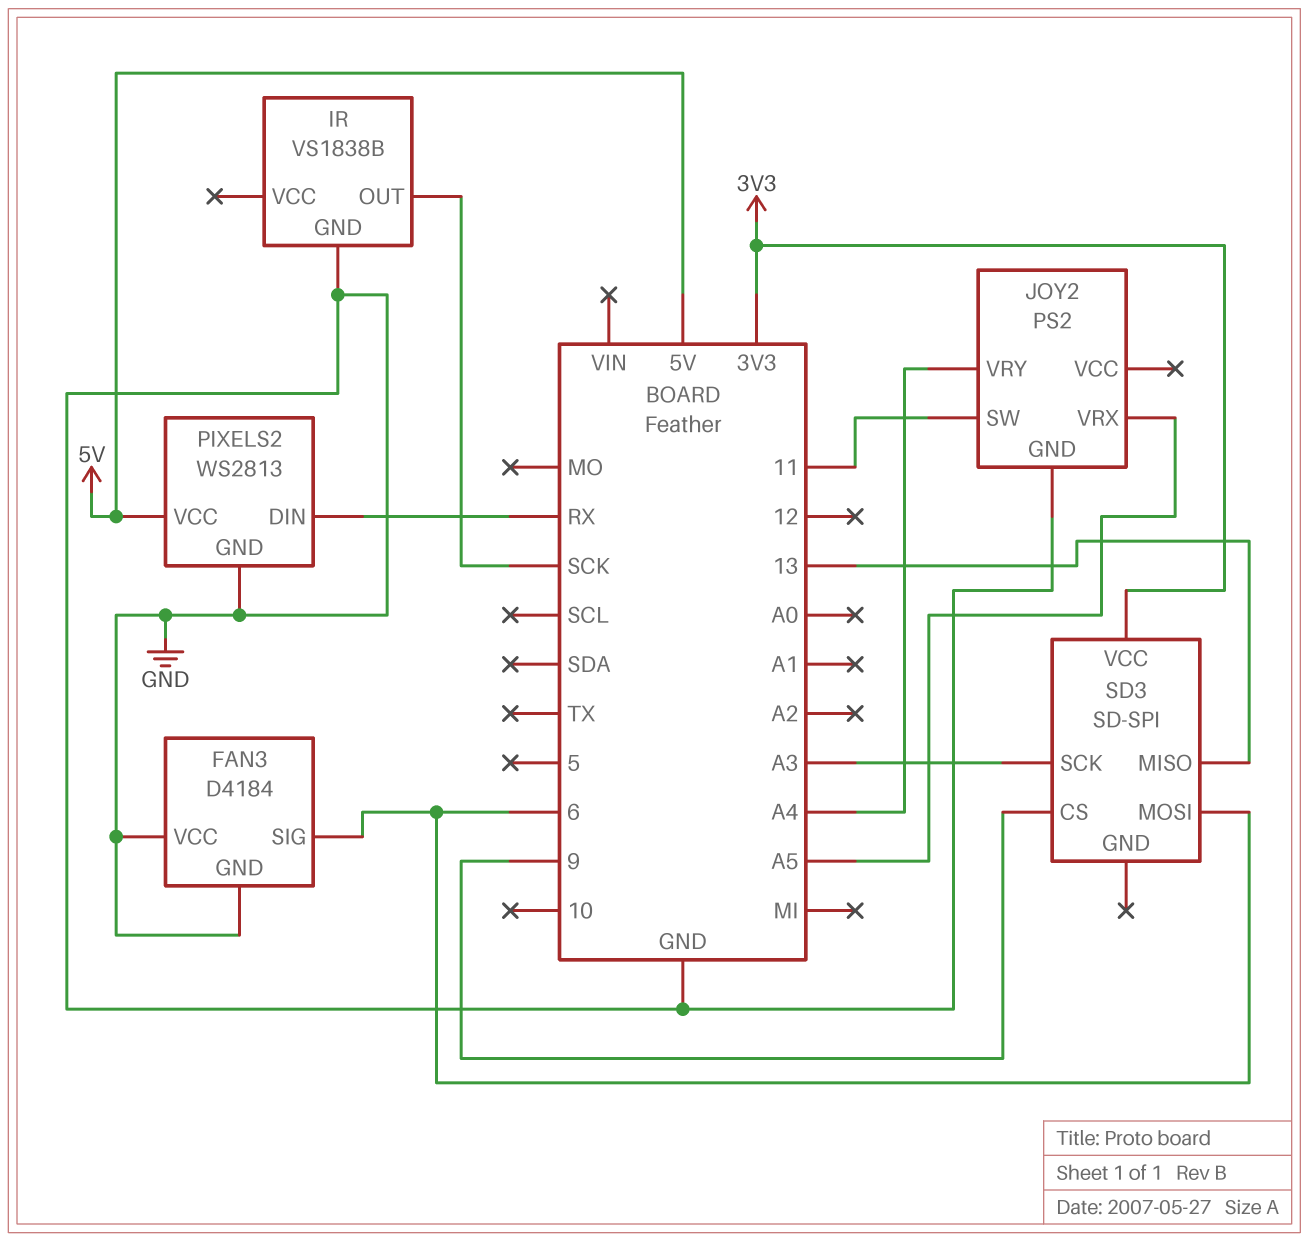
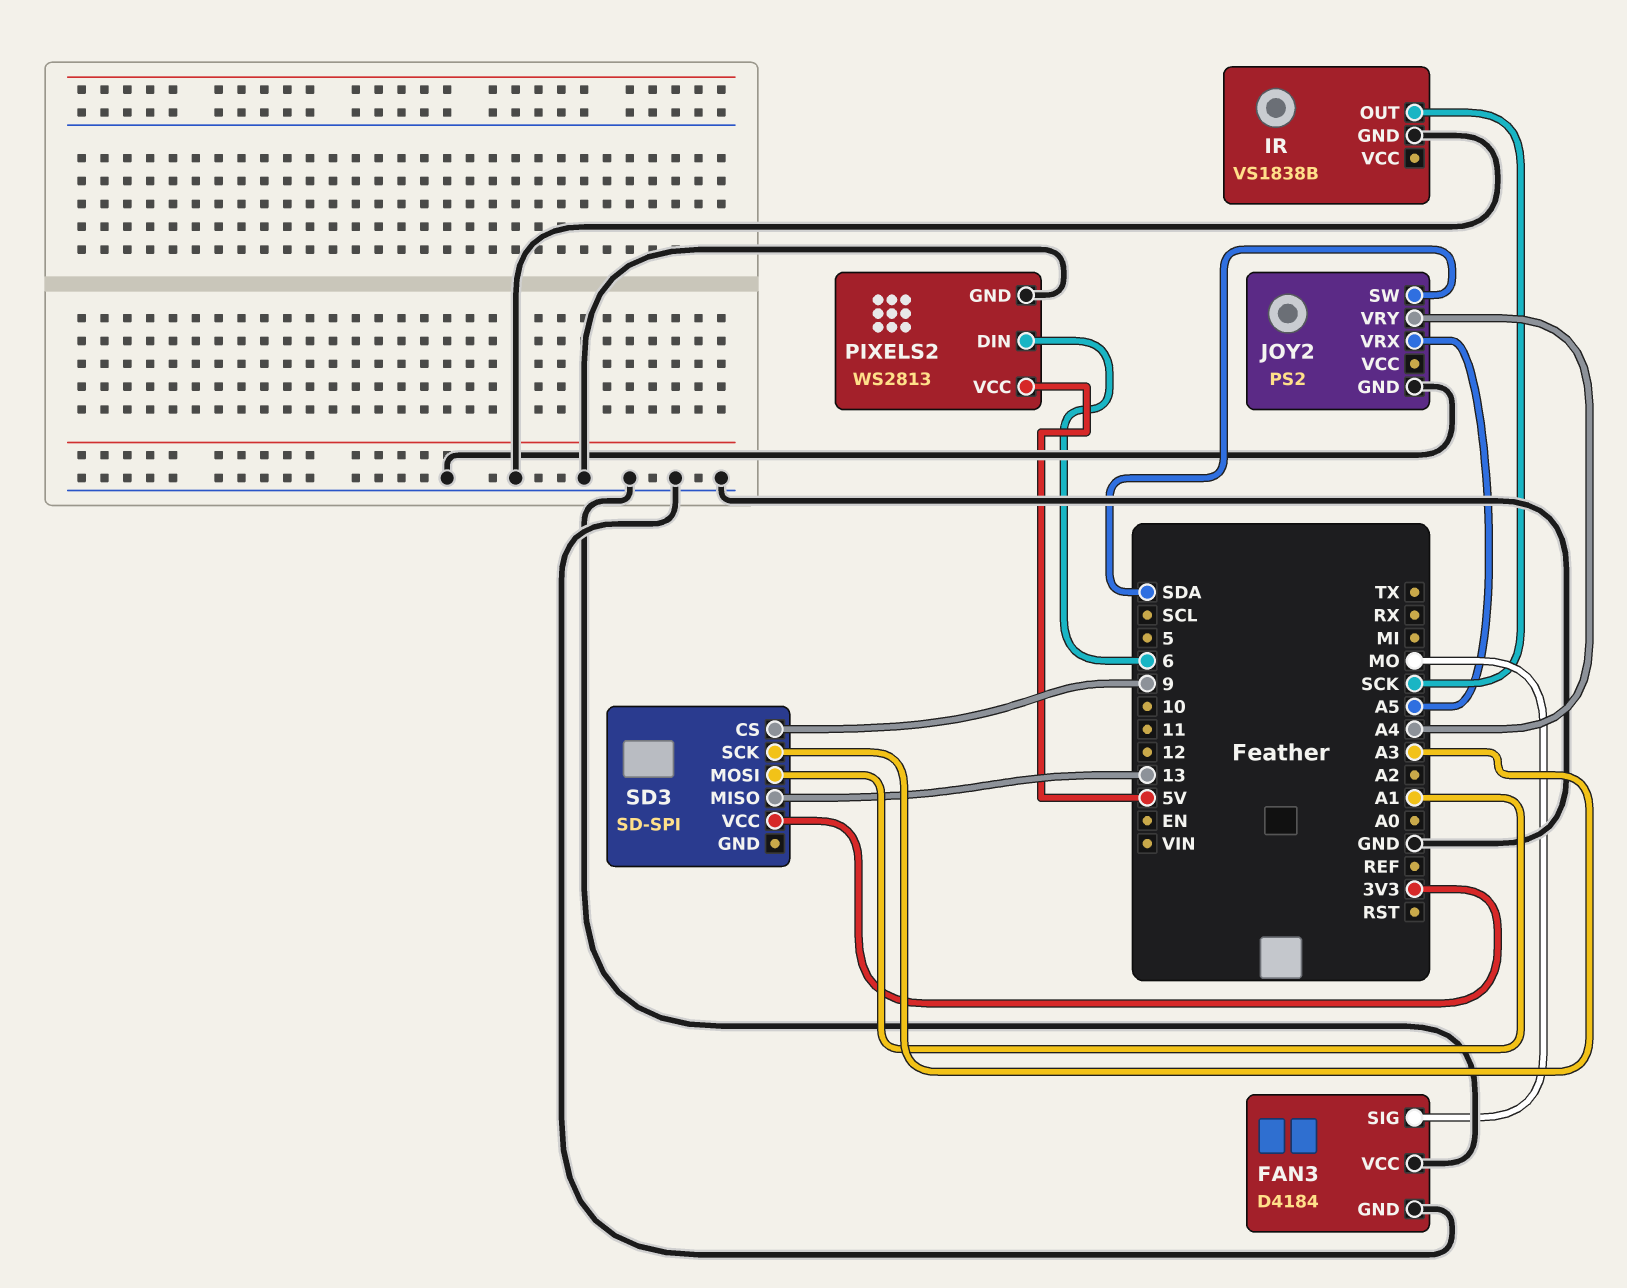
FAN3 pin SIG: 6 -> MO
JOY2 pin SW: 11 -> SDA
PIXELS2 pin DIN: RX -> 6
SD3 pin MOSI: 6 -> A1

